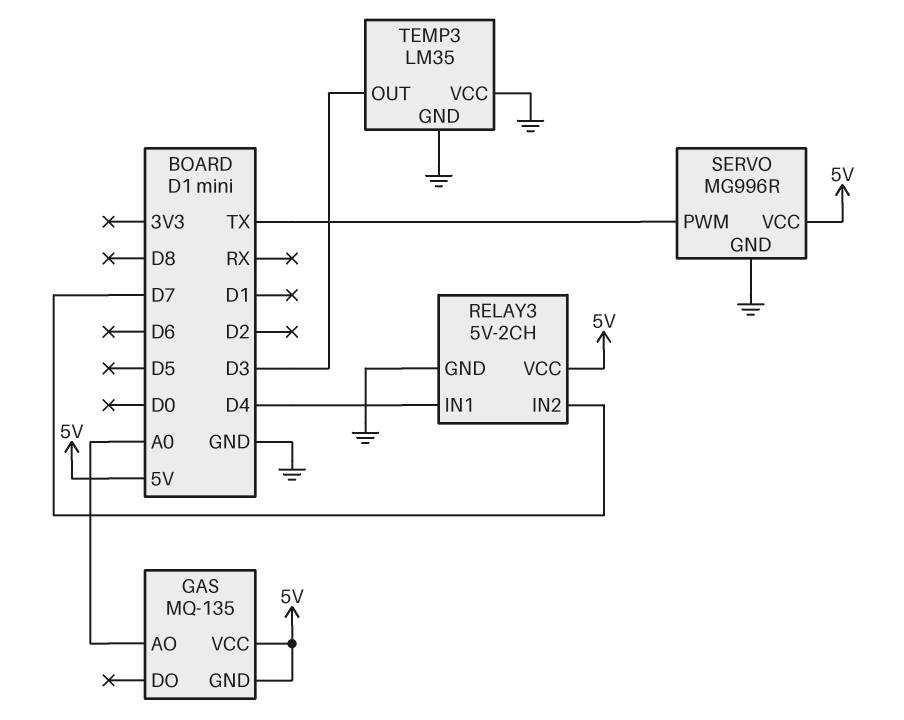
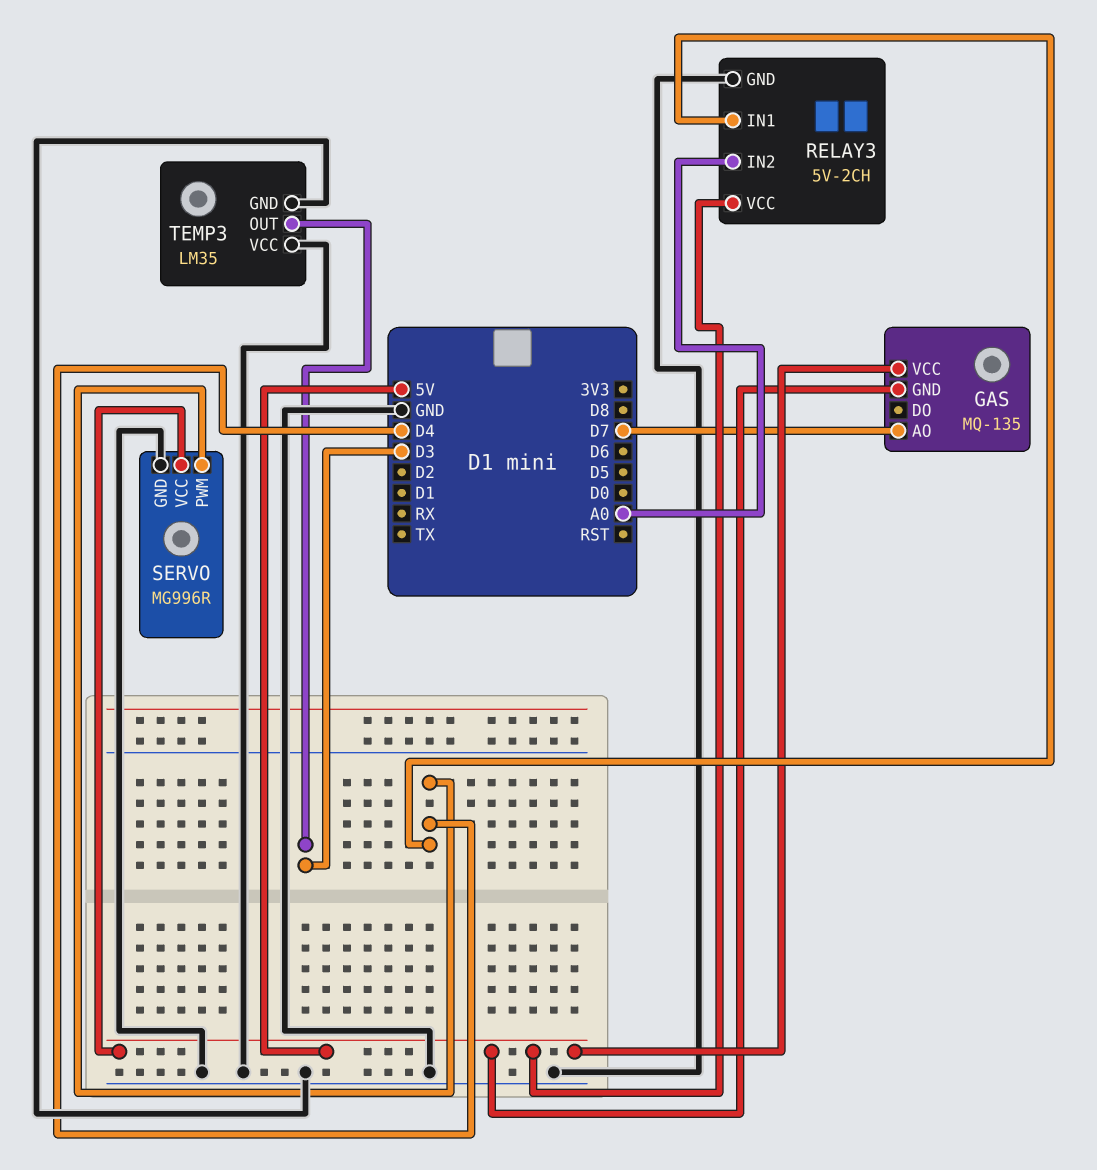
GAS pin AO: A0 -> D7
RELAY3 pin IN2: D7 -> A0
SERVO pin PWM: TX -> D4

